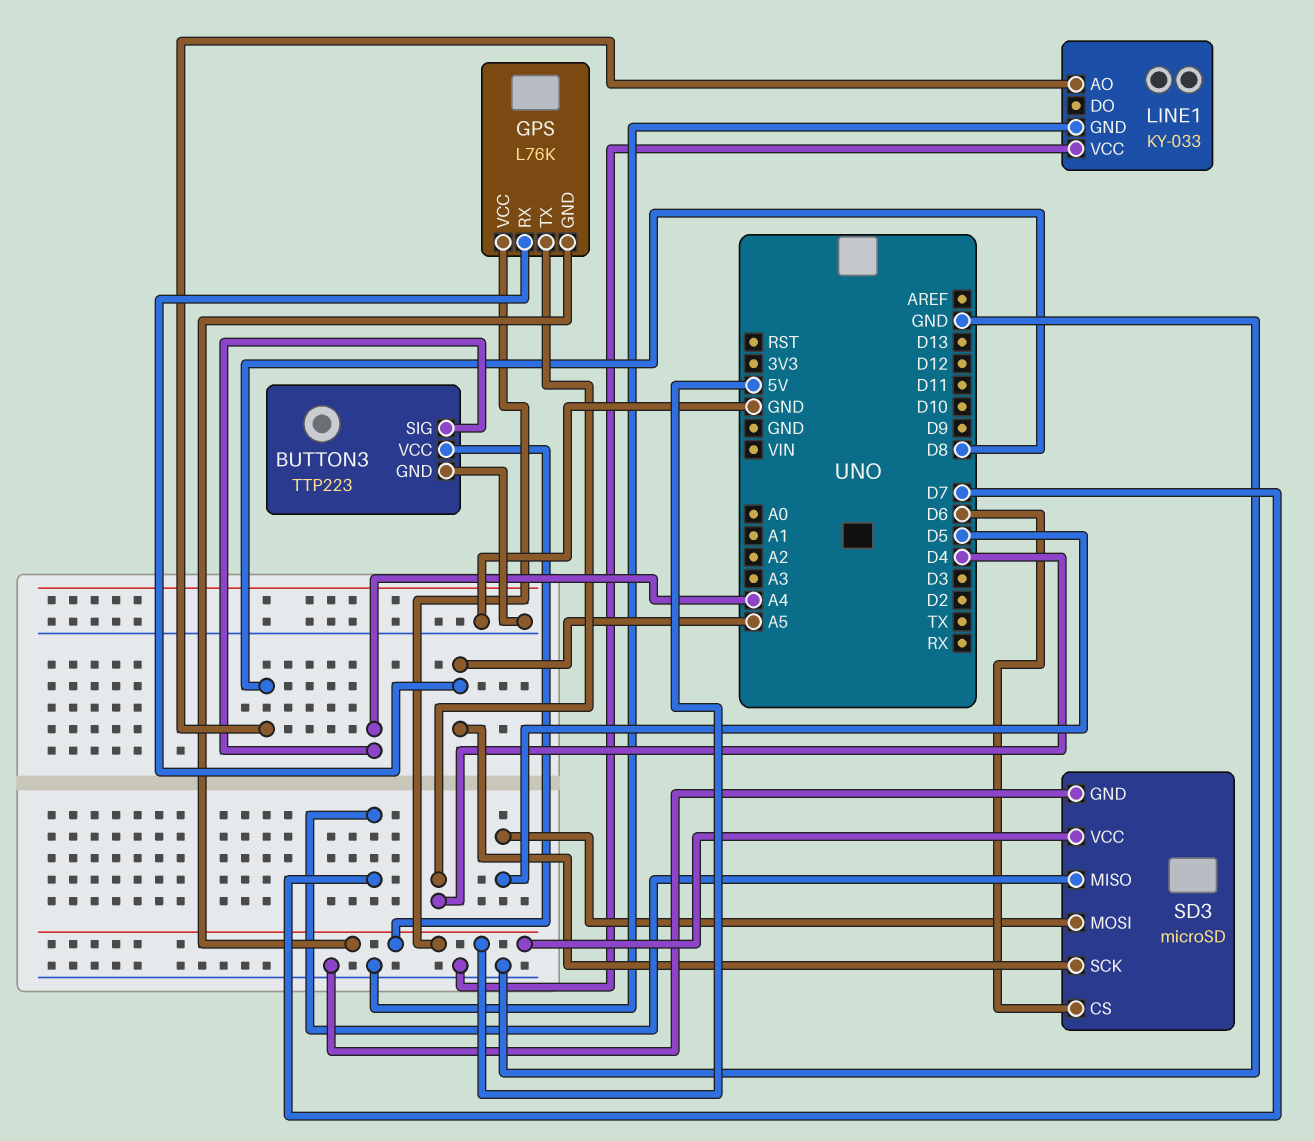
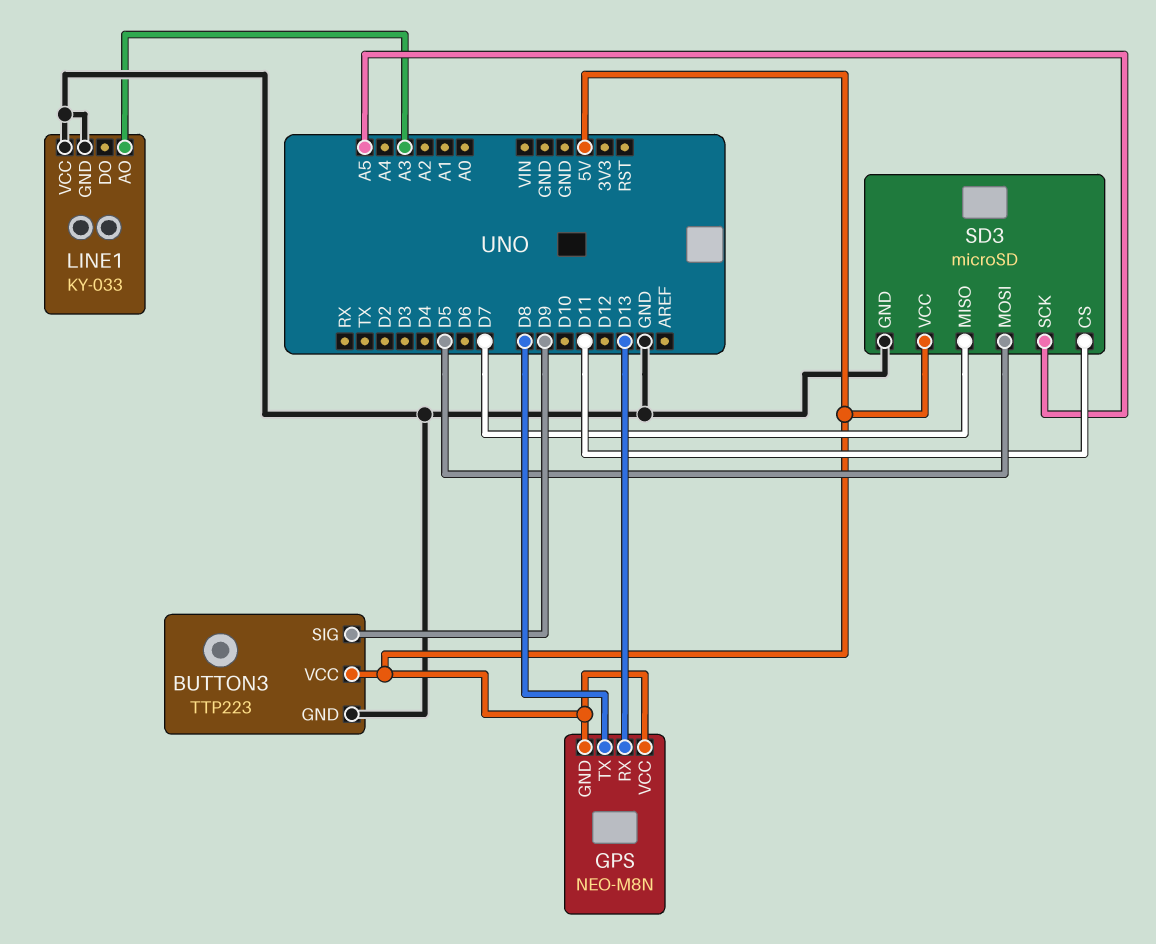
BUTTON3 pin SIG: A4 -> D9
GPS: L76K -> NEO-M8N
GPS pin RX: A5 -> D13
GPS pin TX: D4 -> D8
LINE1 pin AO: D8 -> A3
SD3 pin CS: D6 -> D11

